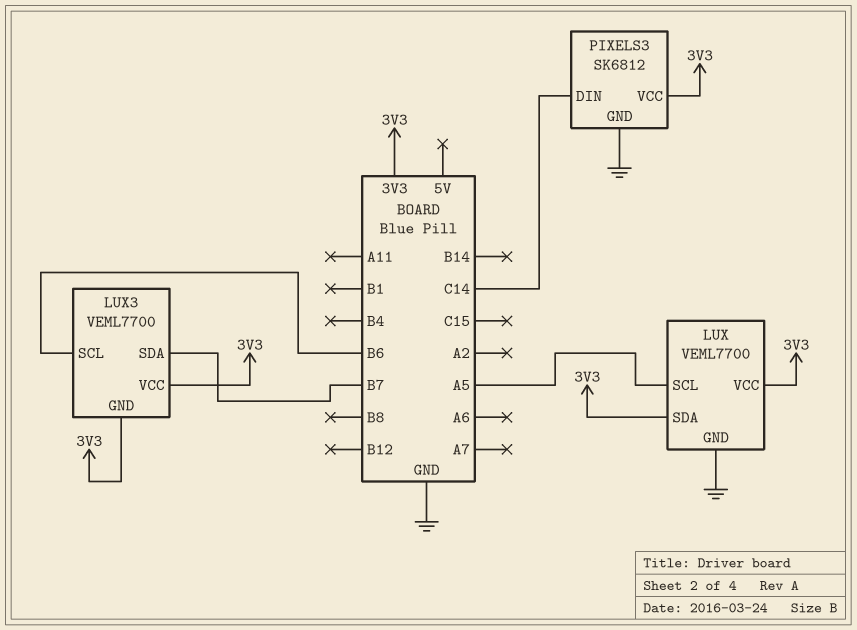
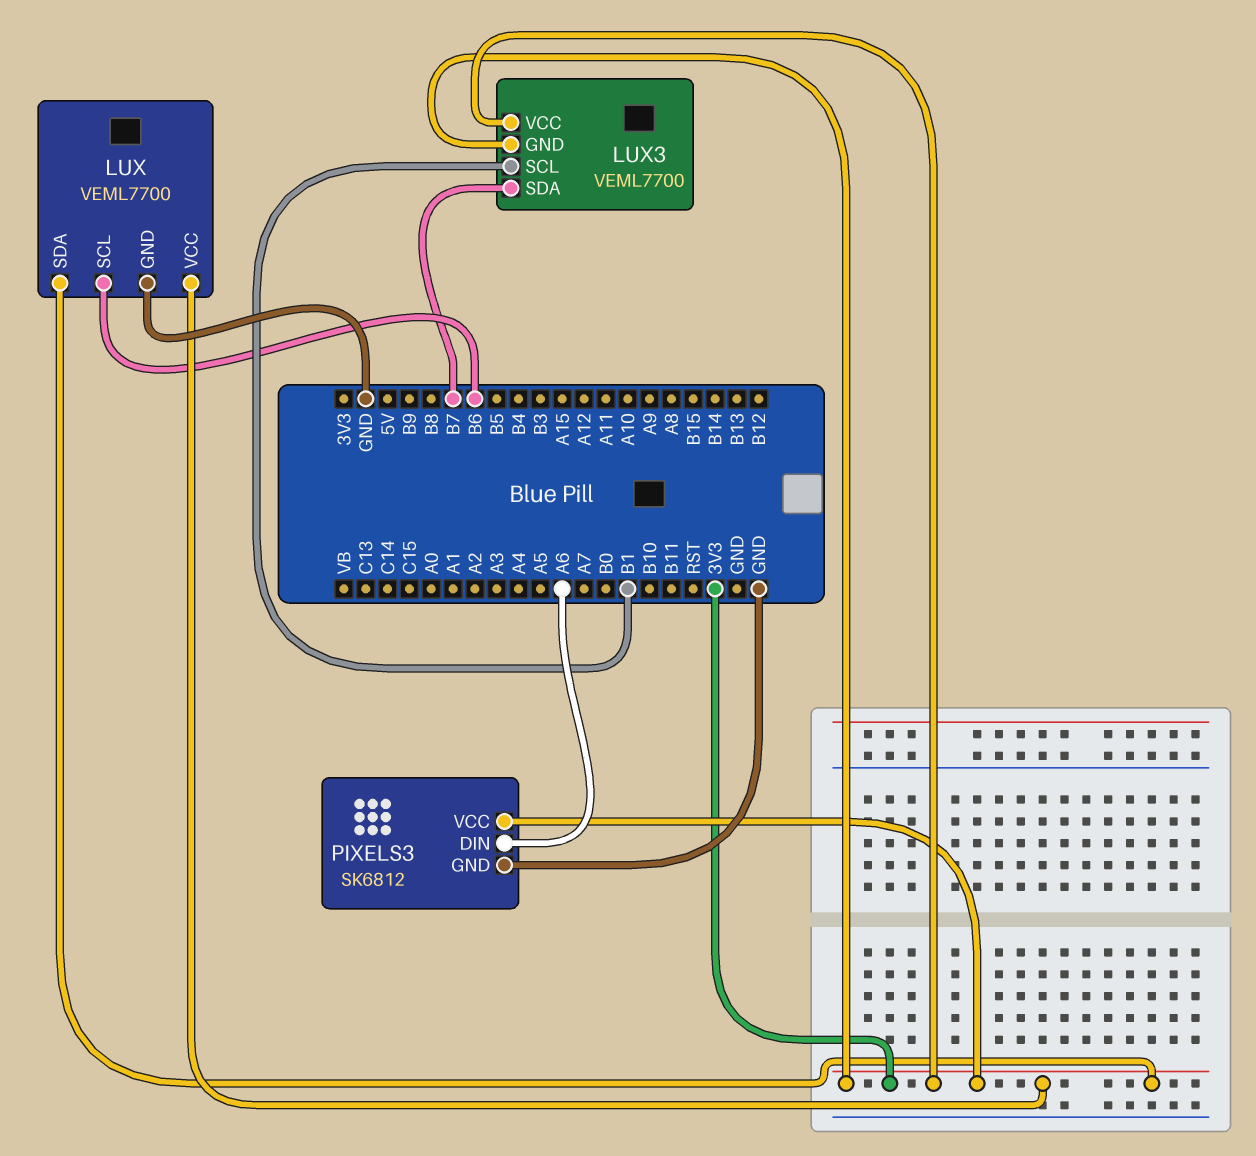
LUX pin SCL: A5 -> B6
LUX3 pin SCL: B6 -> B1
PIXELS3 pin DIN: C14 -> A6

